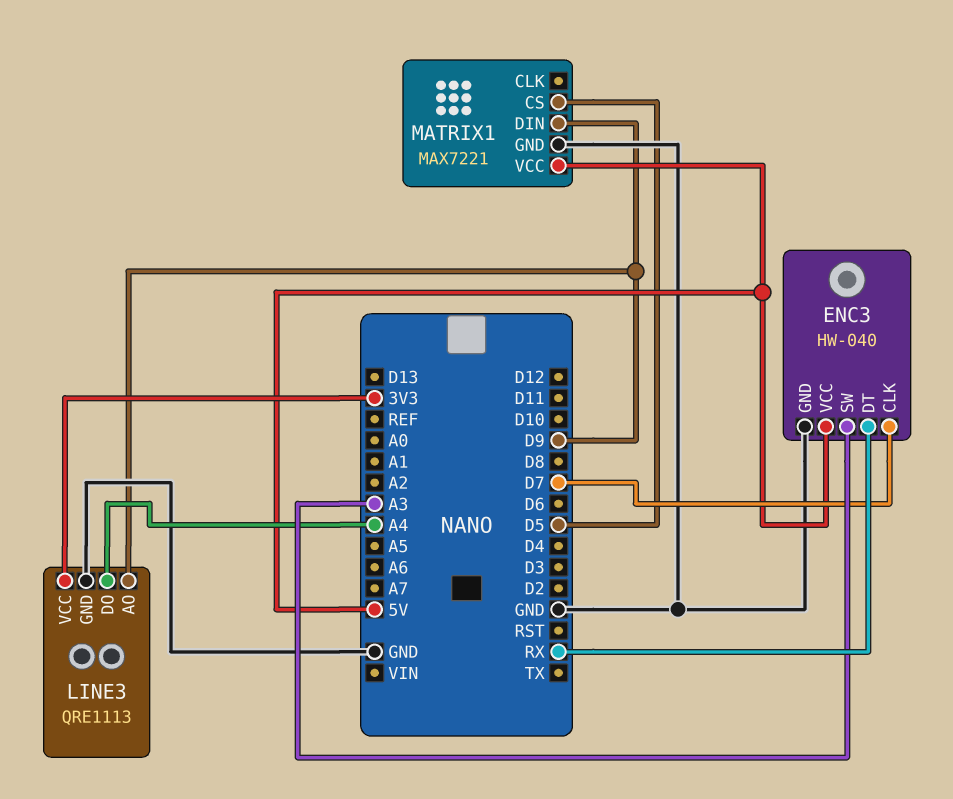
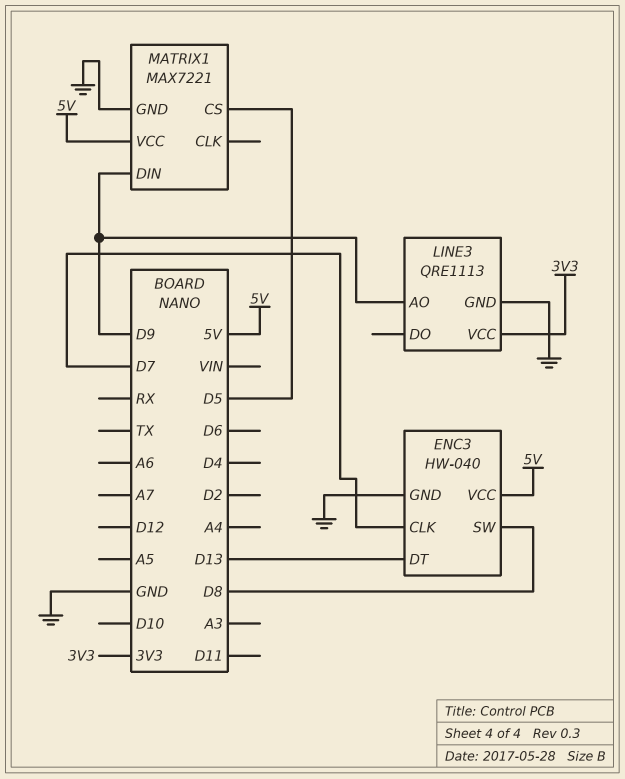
ENC3 pin DT: RX -> D13
ENC3 pin SW: A3 -> D8
LINE3 pin DO: A4 -> none

